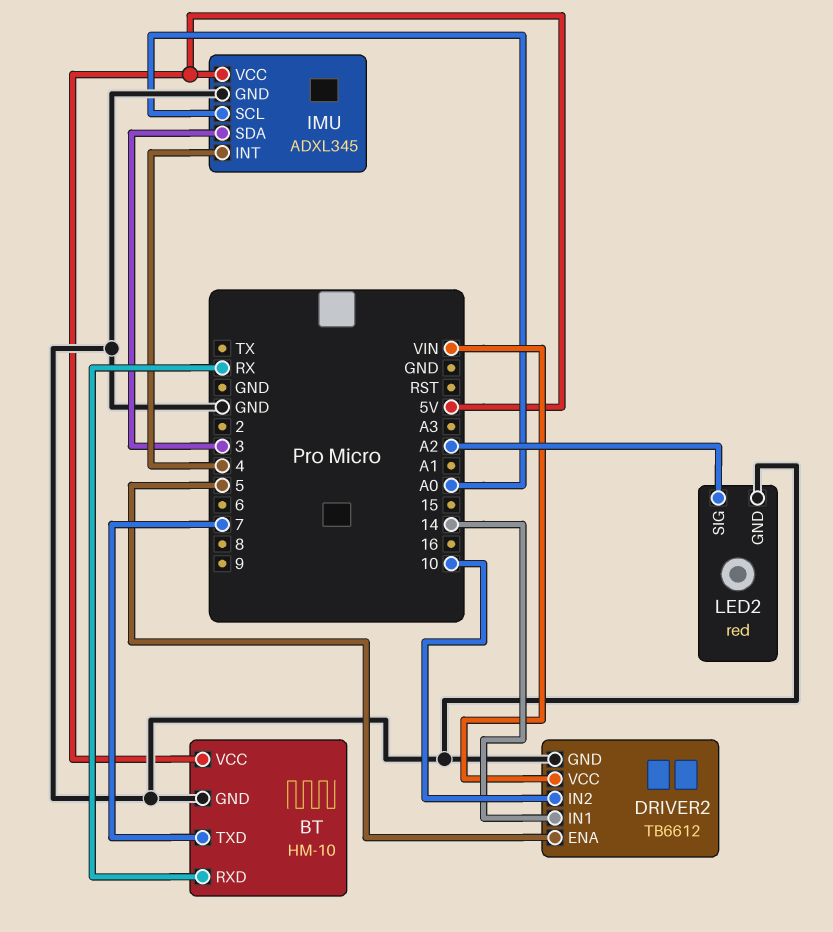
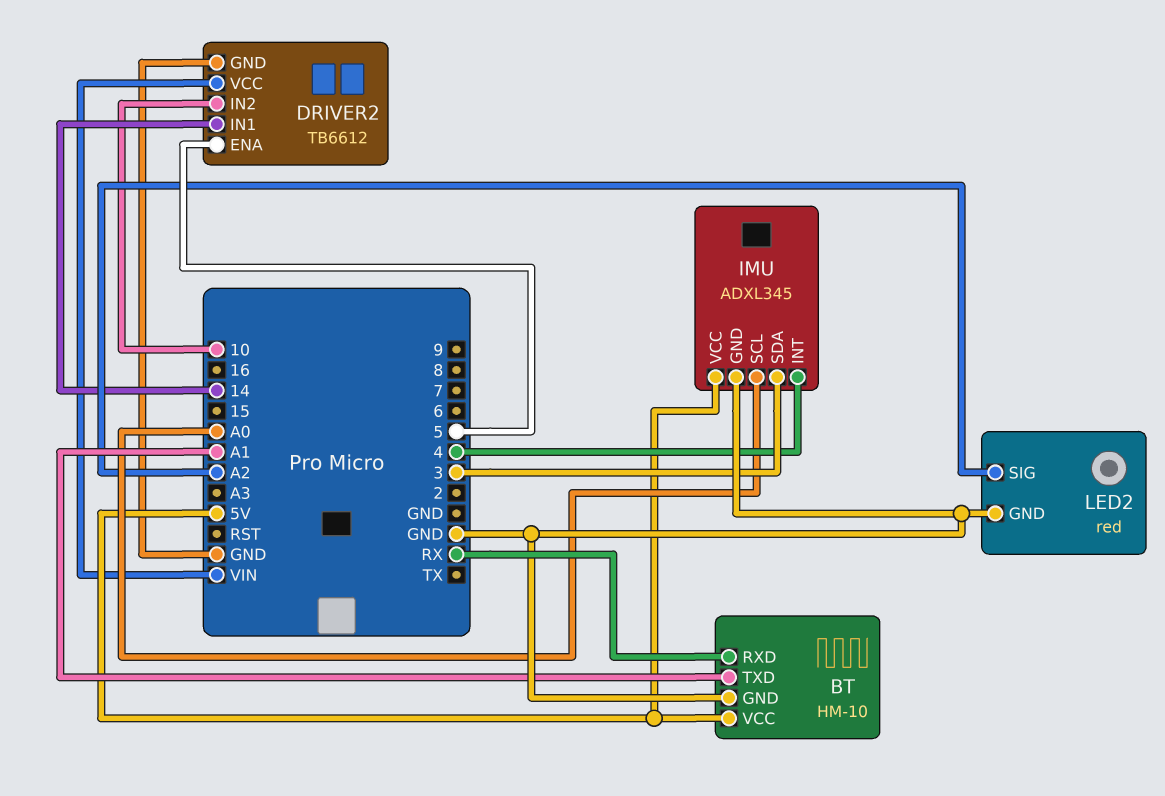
BT pin TXD: 7 -> A1

